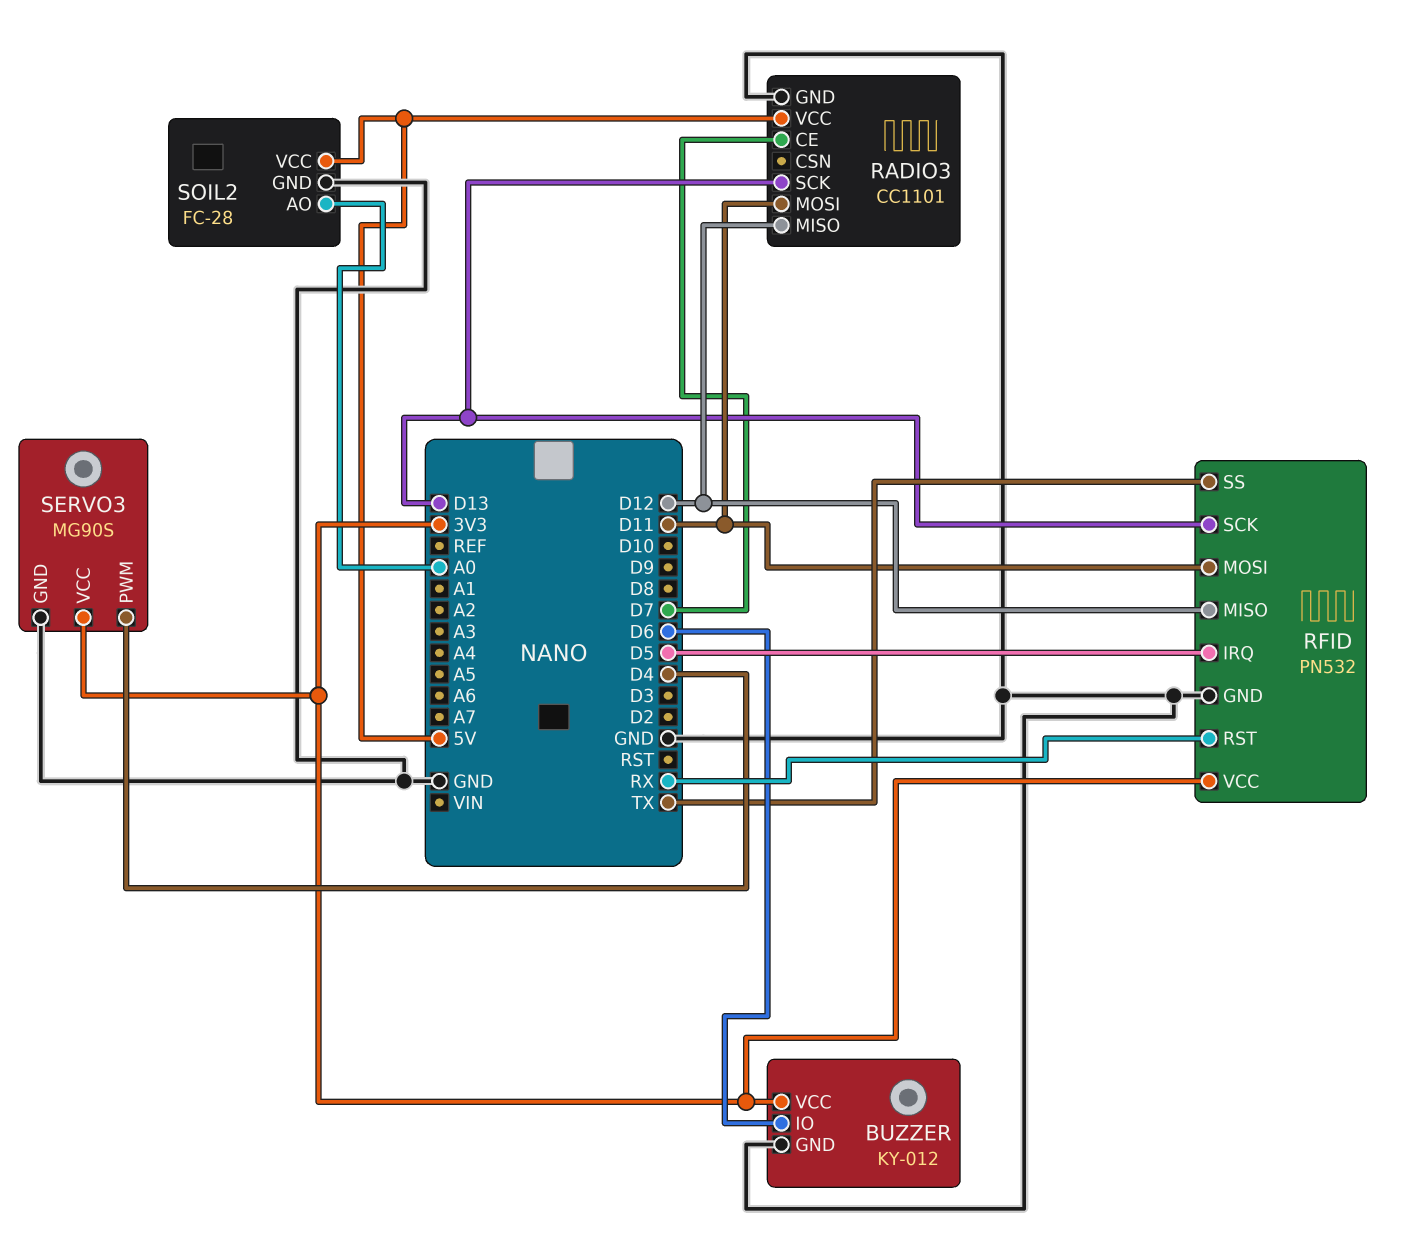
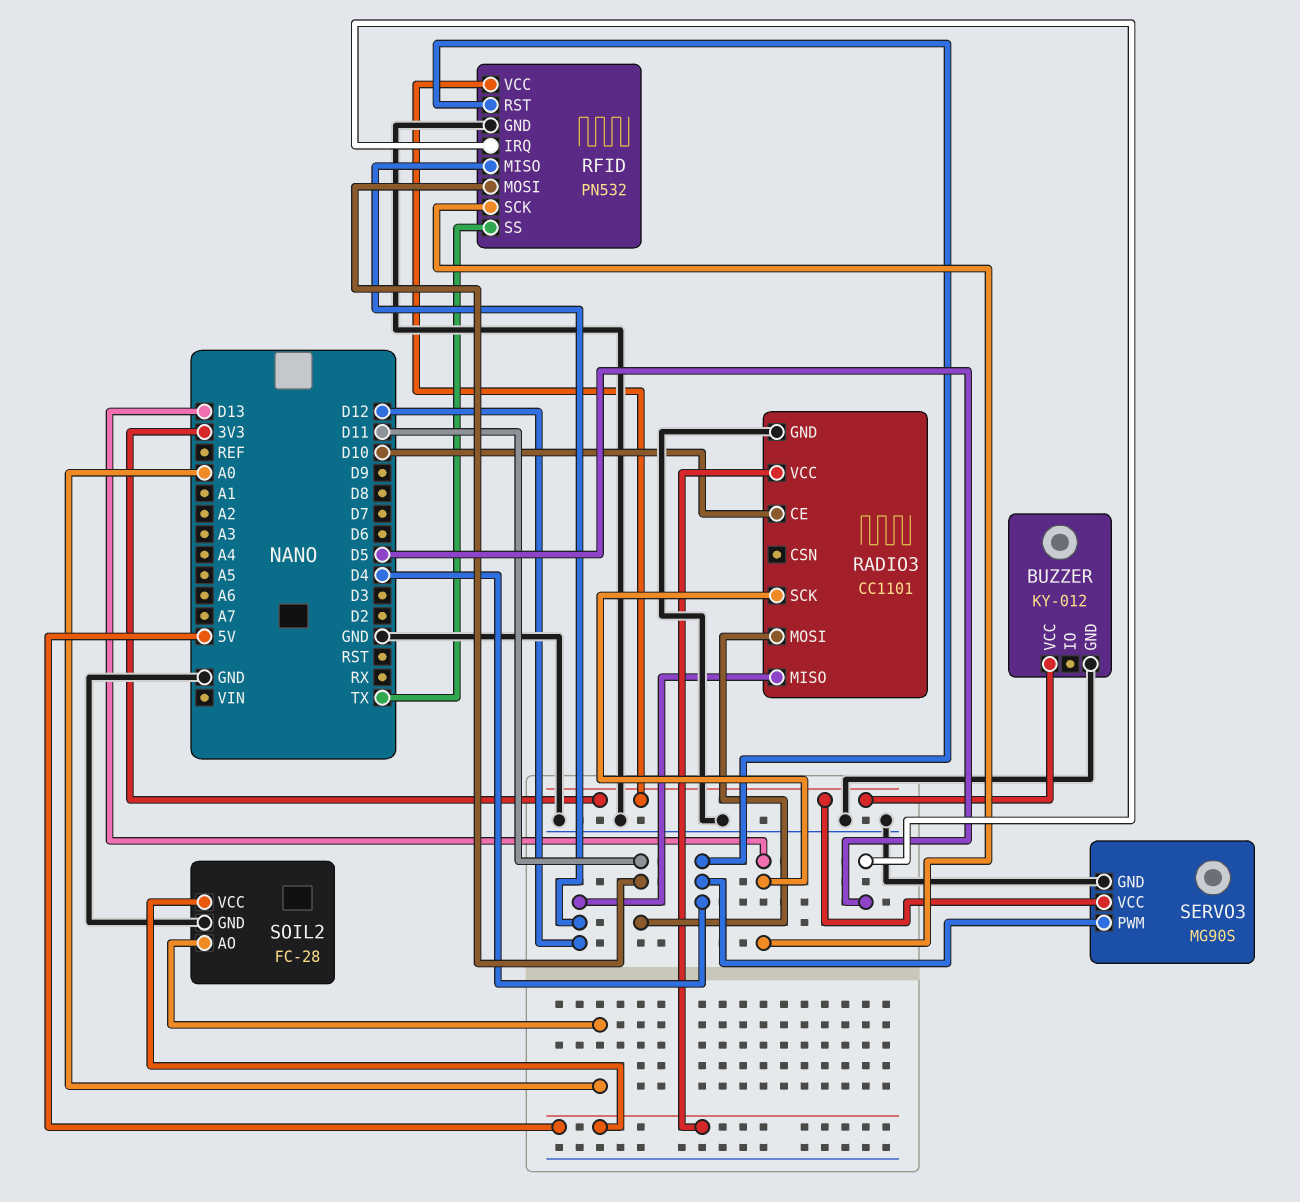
BUZZER pin IO: D6 -> none
RADIO3 pin CE: D7 -> D10
RFID pin RST: RX -> D4

